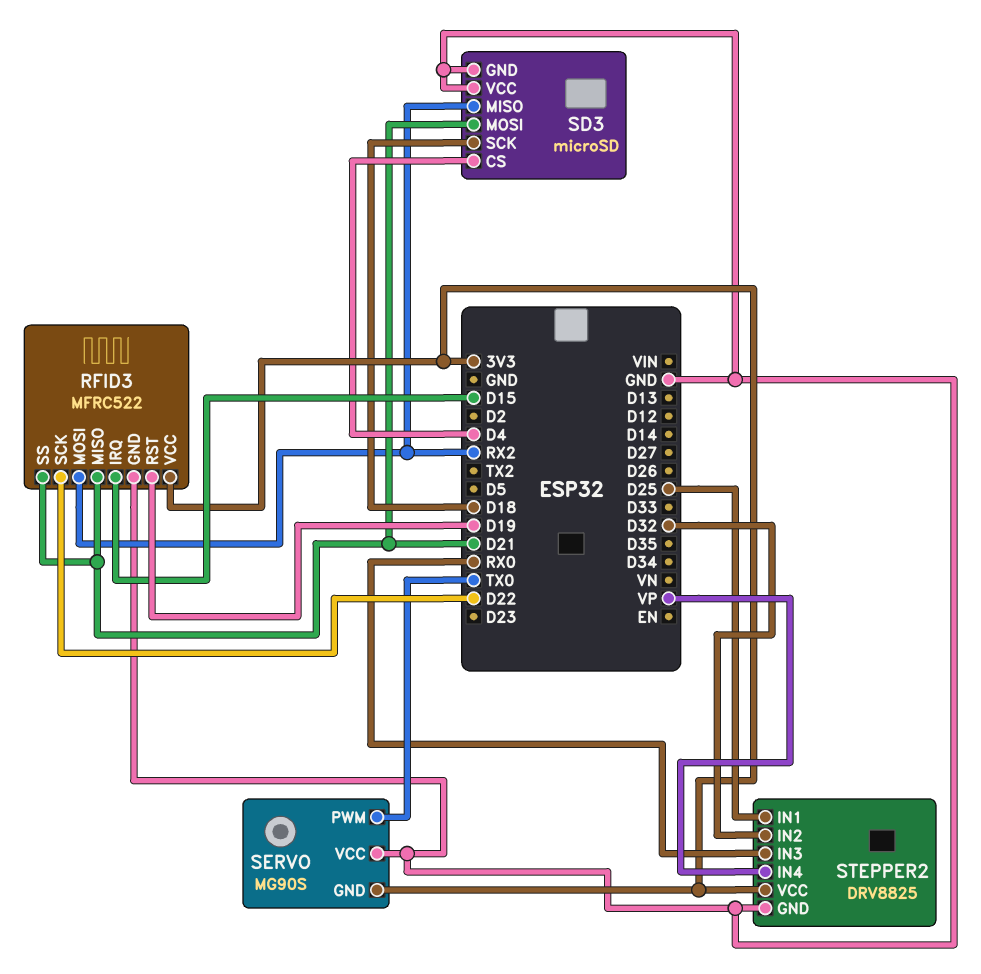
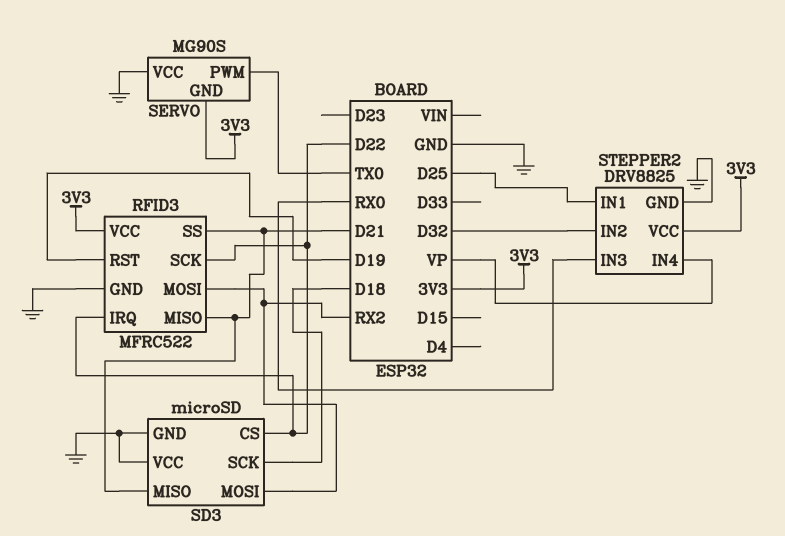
RFID3 pin IRQ: D15 -> D22
SD3 pin CS: D4 -> D22
SD3 pin MISO: RX2 -> D21
SD3 pin MOSI: D21 -> RX2

